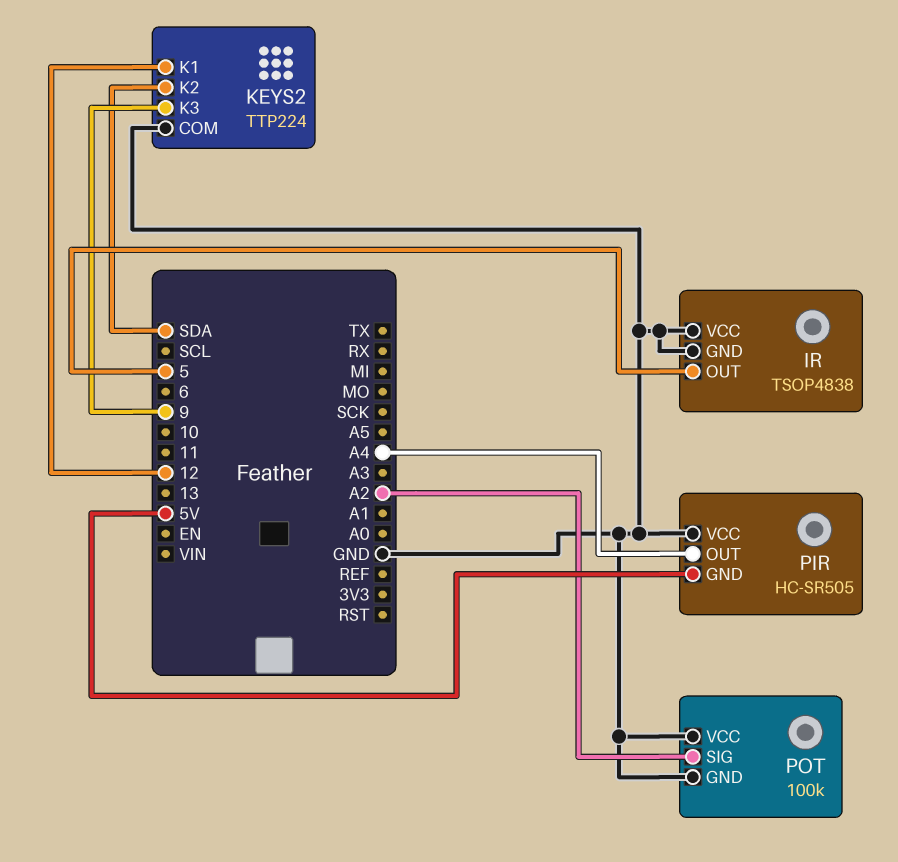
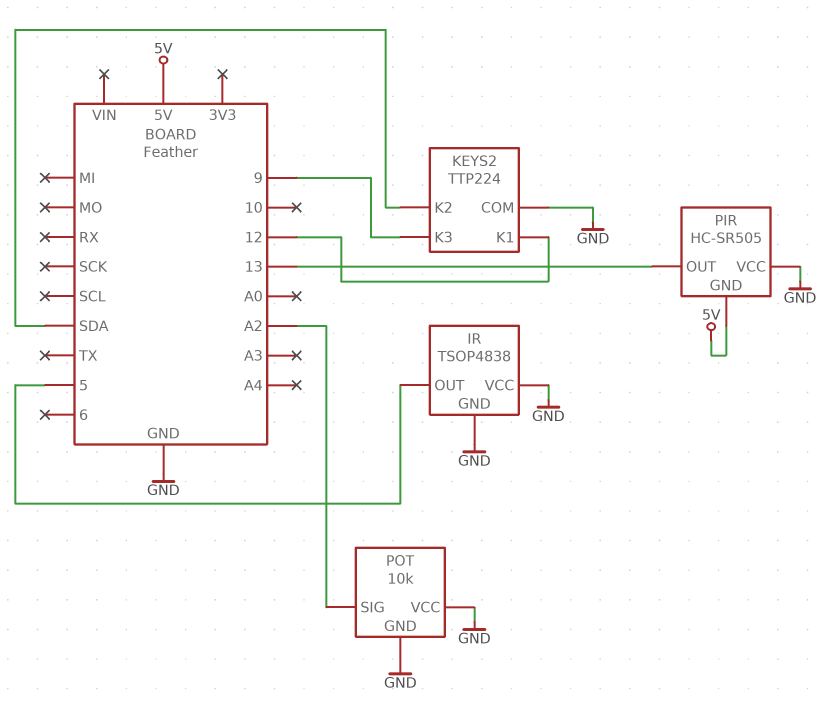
PIR pin OUT: A4 -> 13
POT: 100k -> 10k

